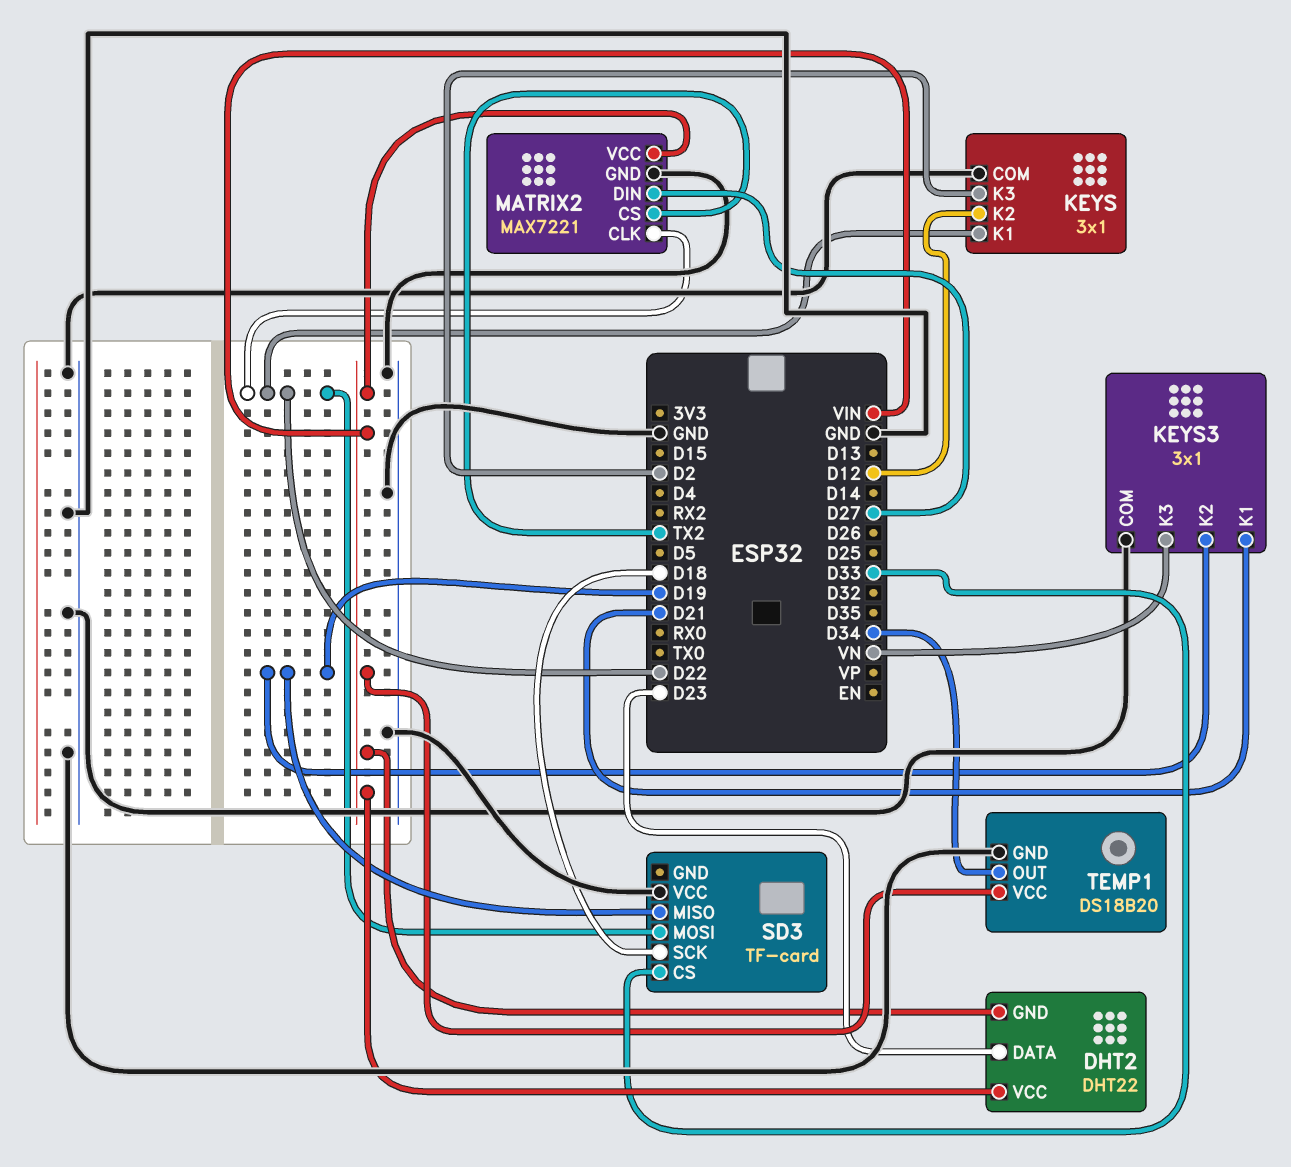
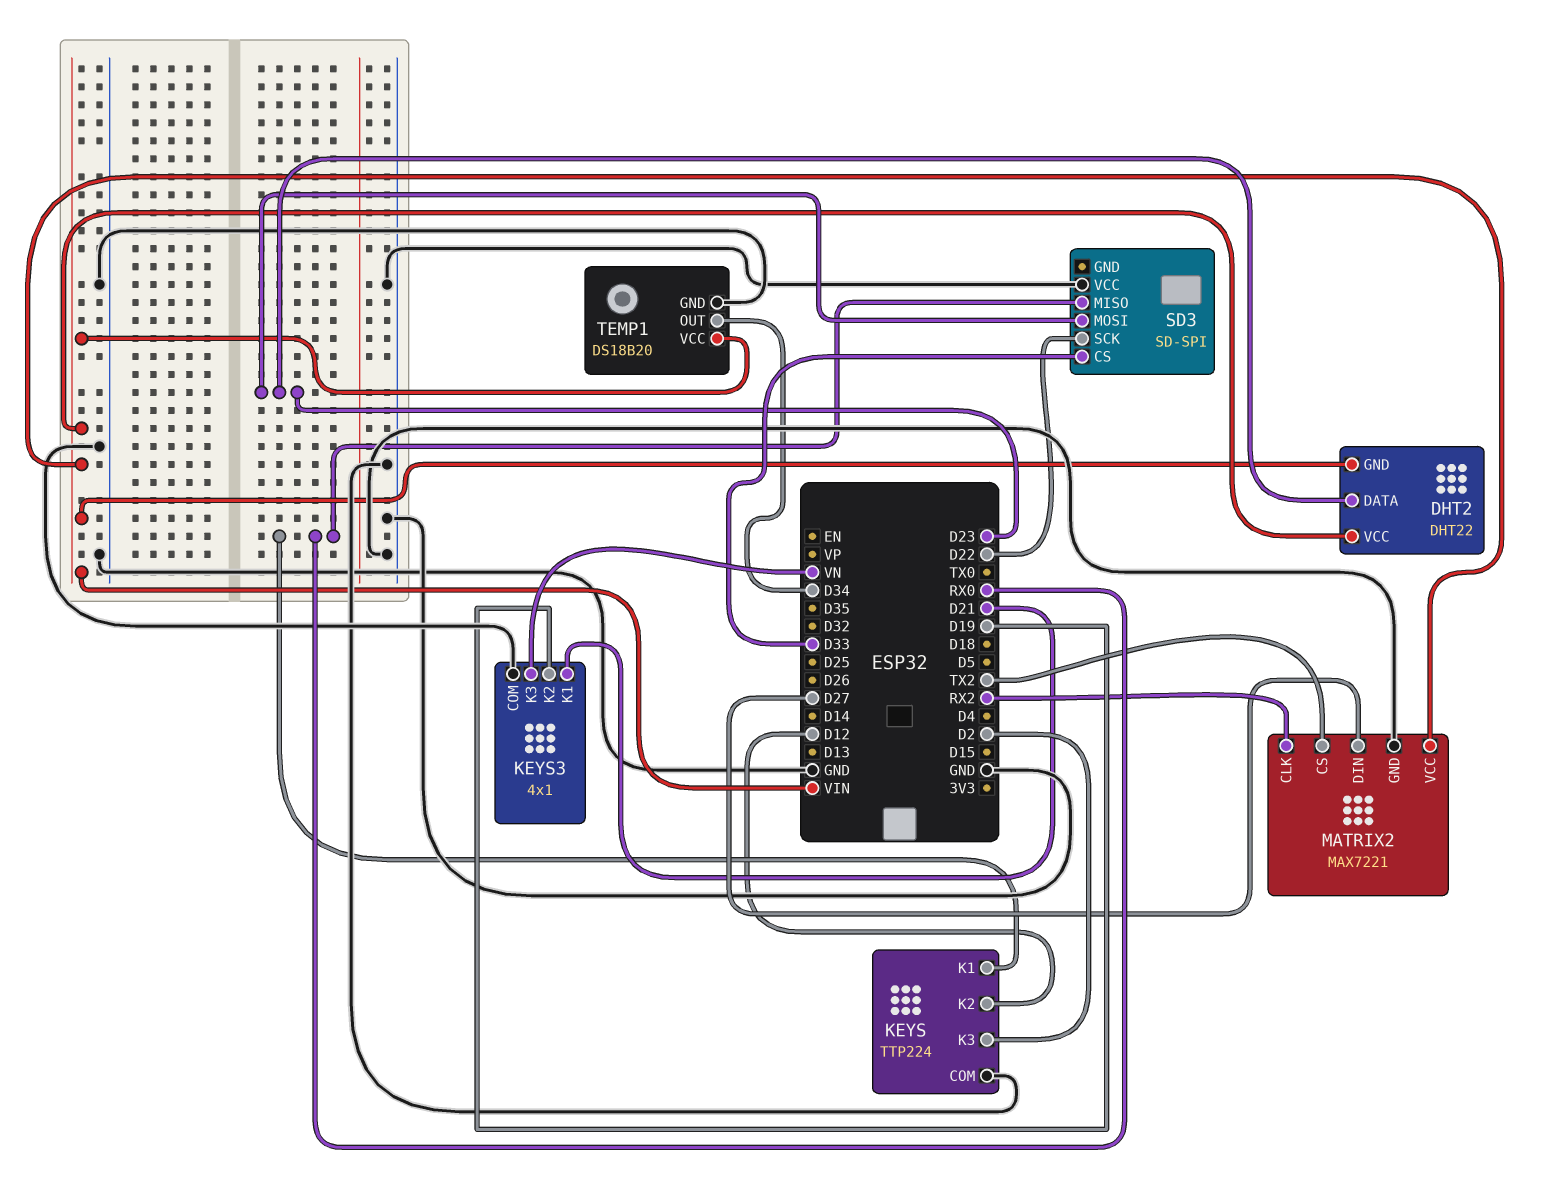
KEYS: 3x1 -> TTP224
KEYS pin K1: D22 -> RX0
KEYS3: 3x1 -> 4x1
MATRIX2 pin CLK: D22 -> RX2
SD3: TF-card -> SD-SPI
SD3 pin MISO: D19 -> RX0
SD3 pin MOSI: D22 -> D23
SD3 pin SCK: D18 -> D22

